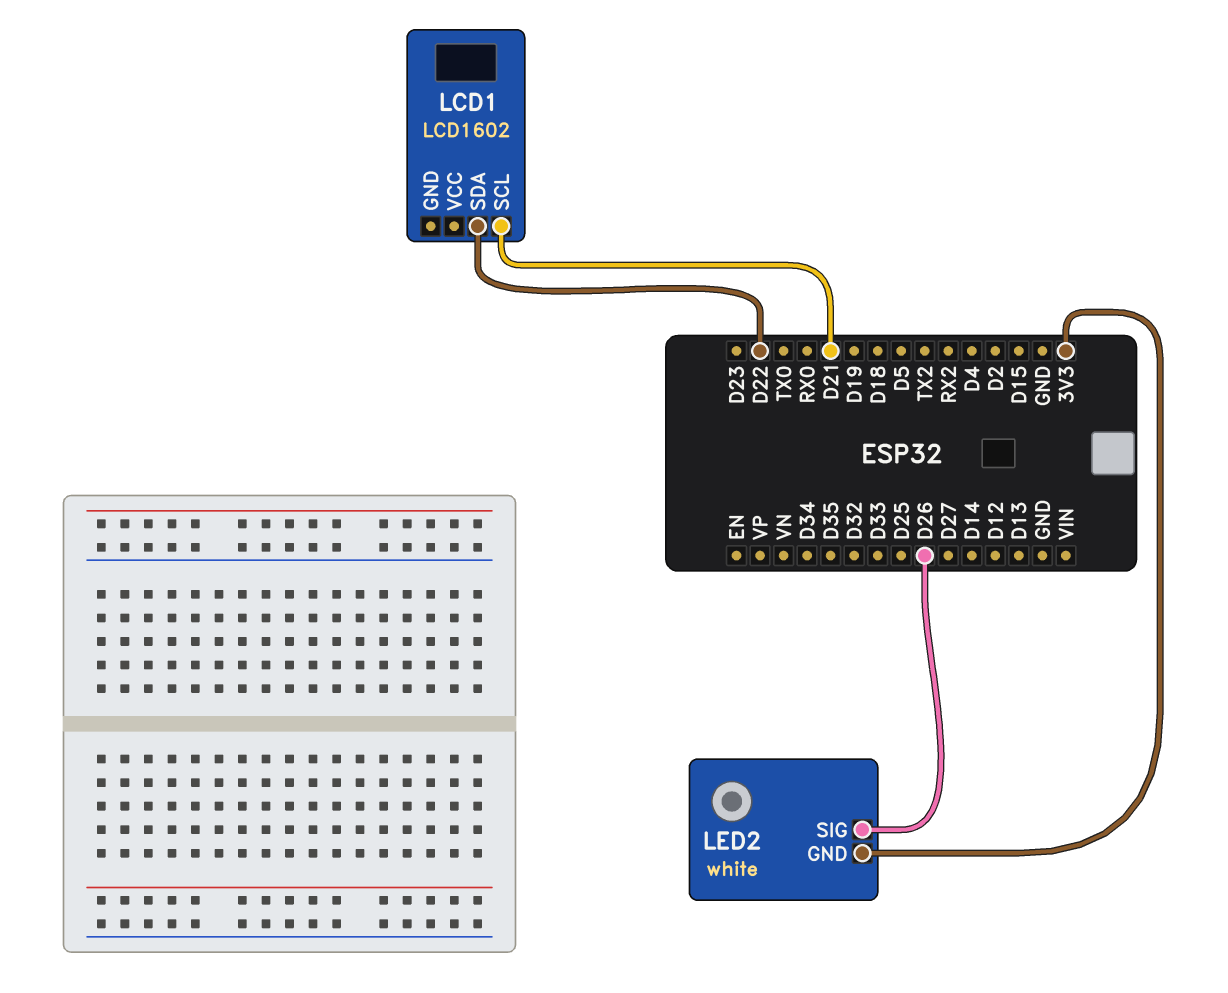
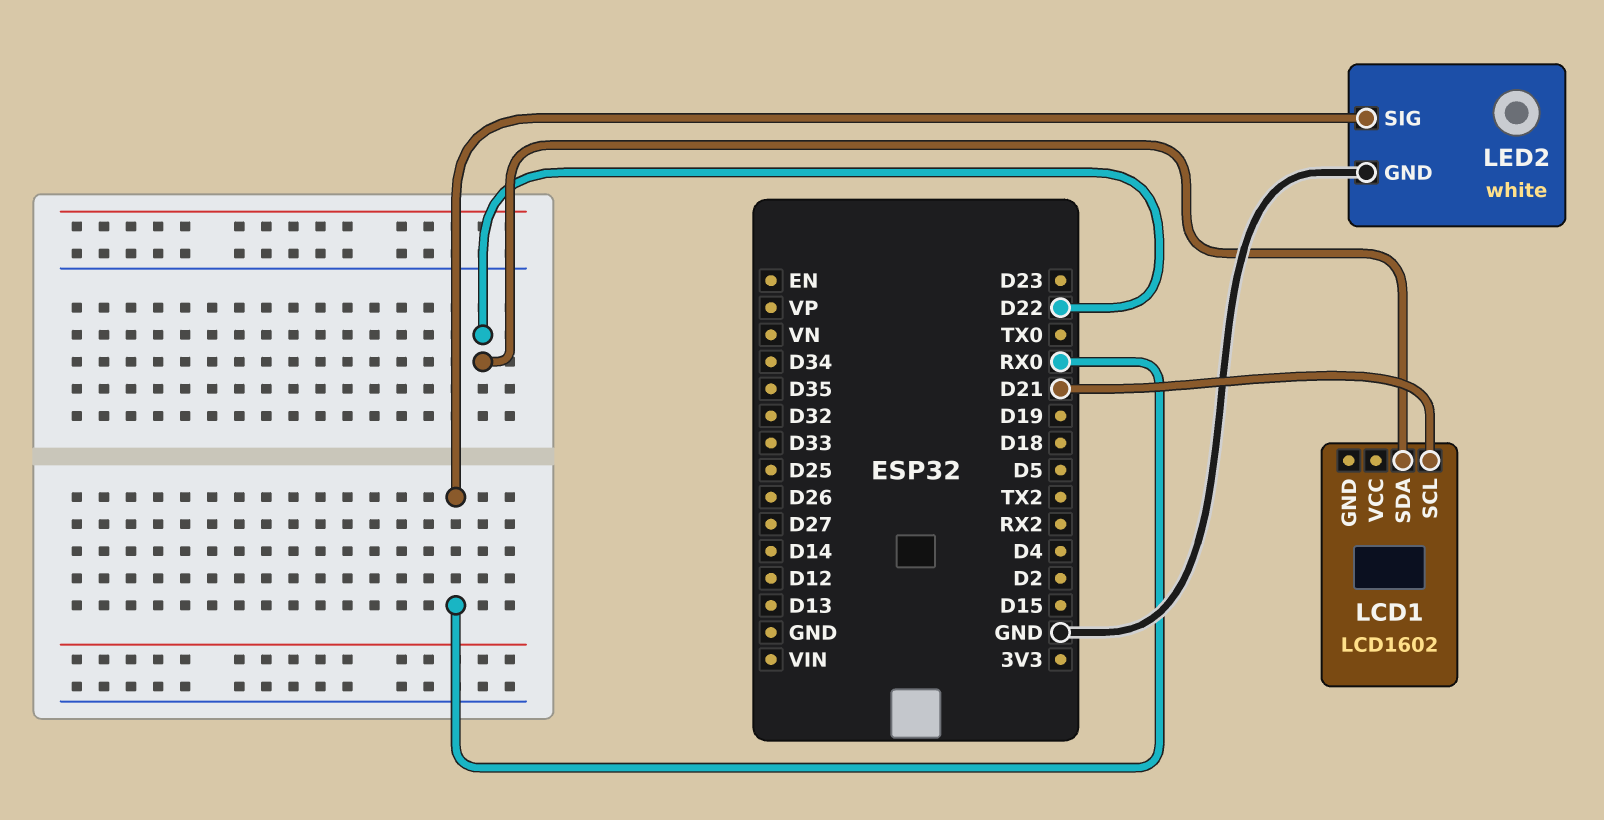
LED2 pin GND: 3V3 -> GND
LED2 pin SIG: D26 -> RX0

